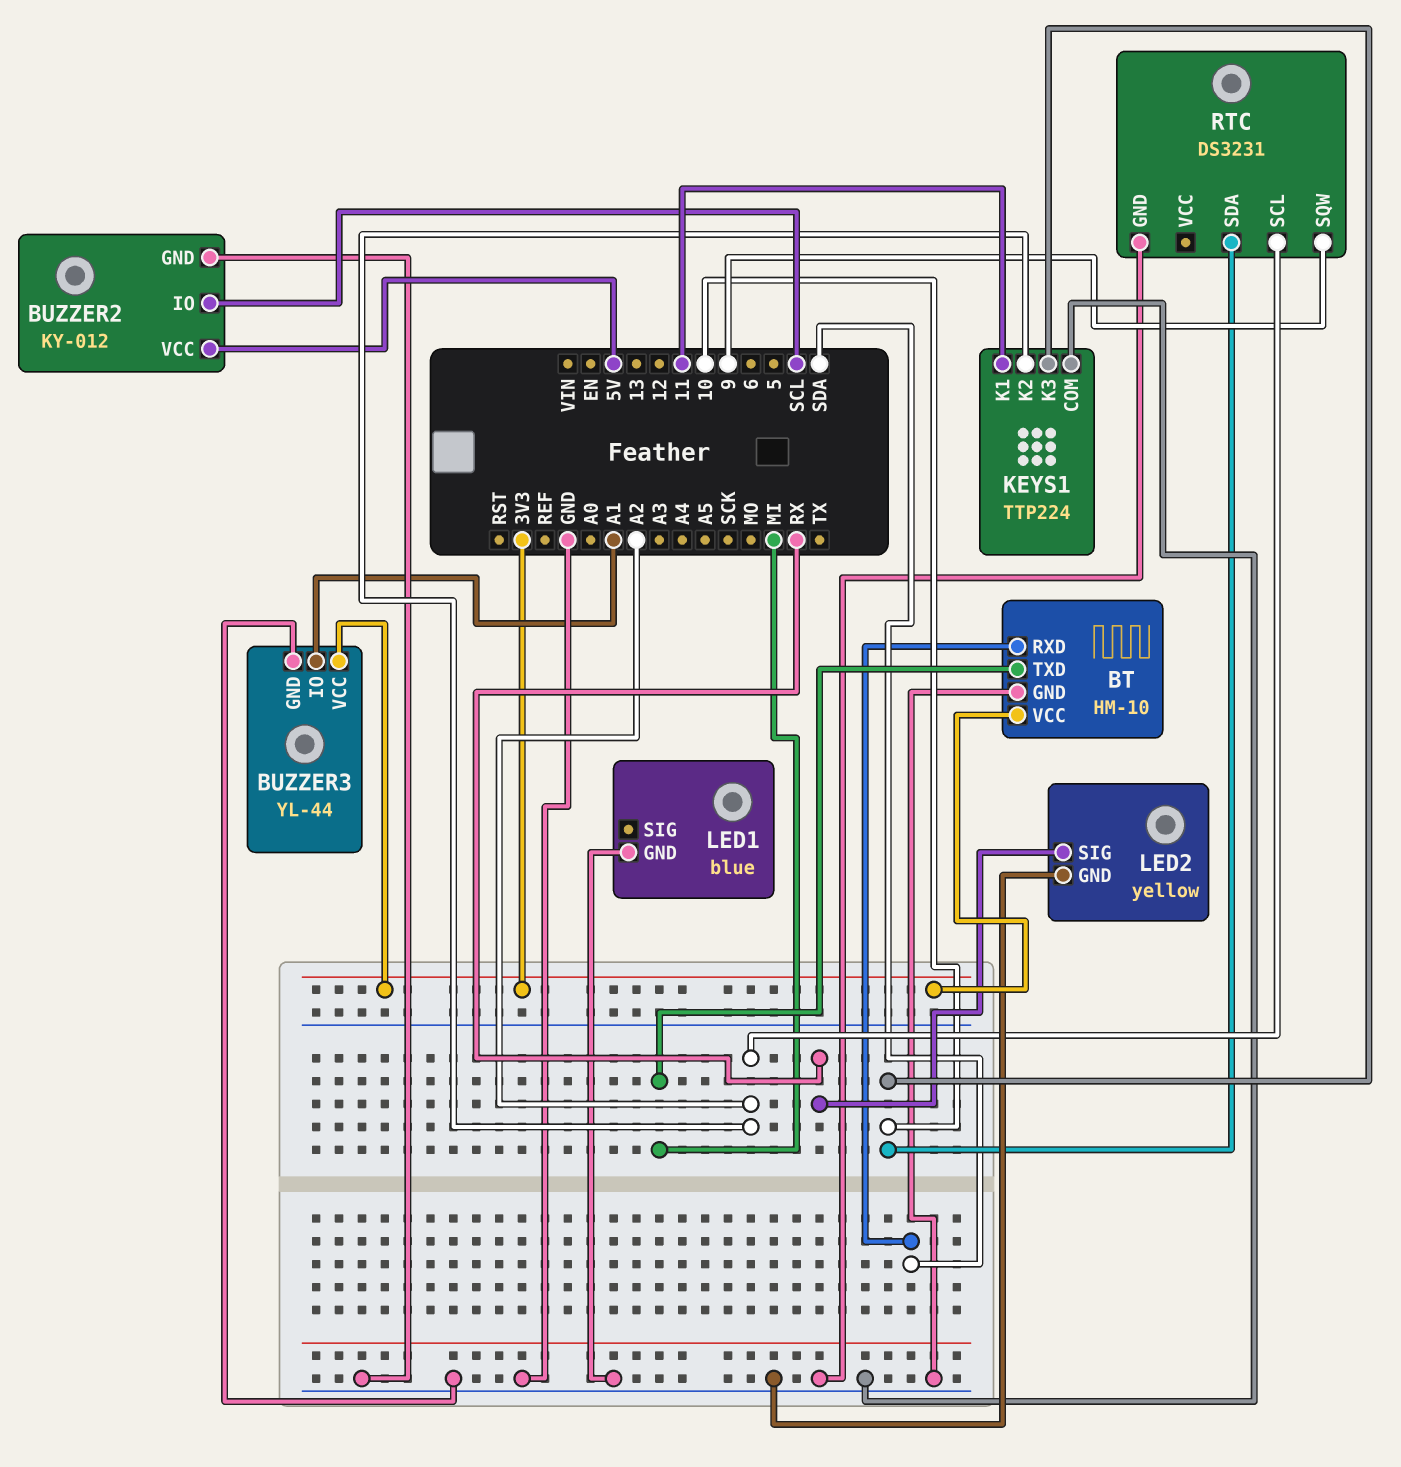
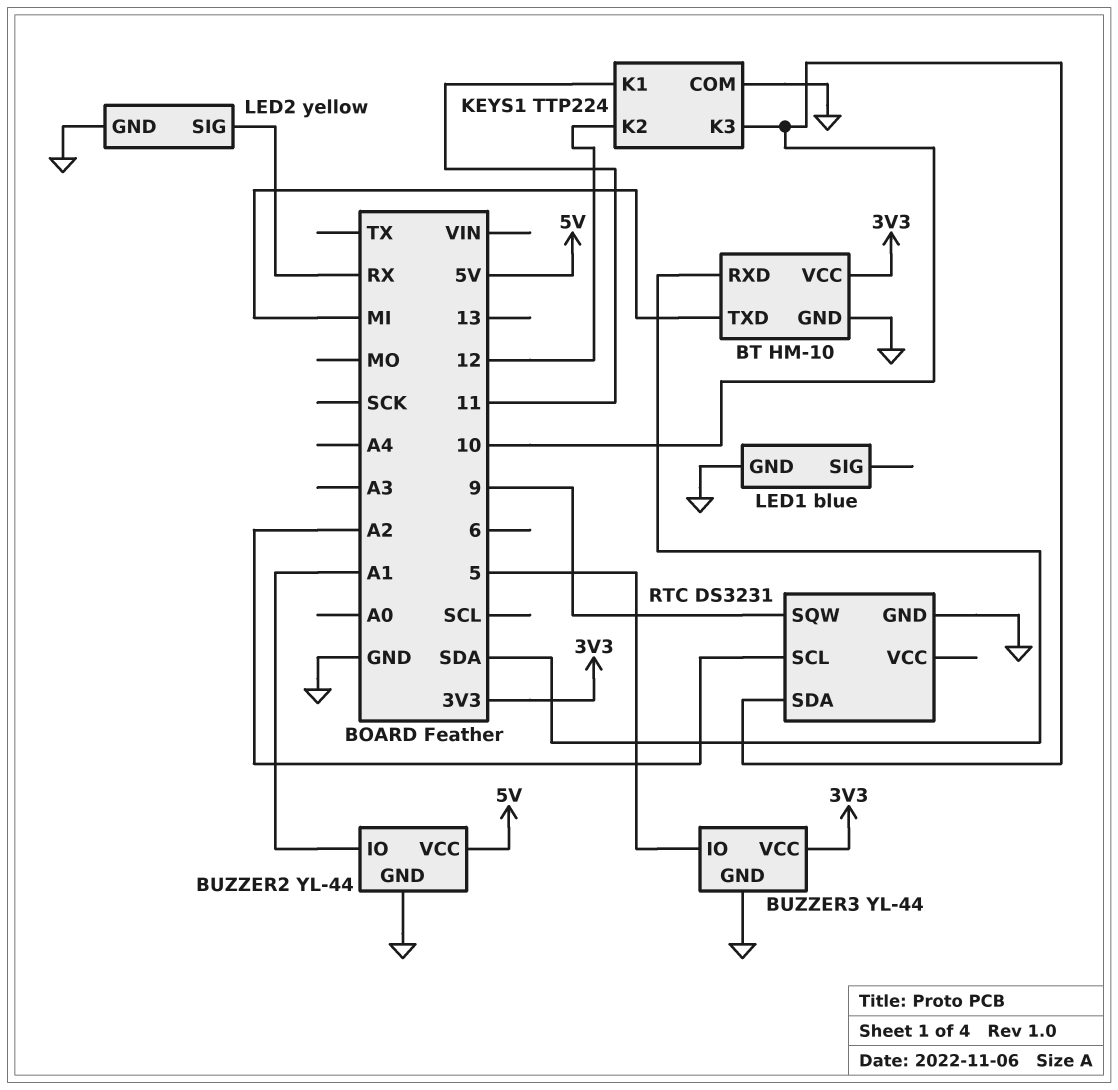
BUZZER2: KY-012 -> YL-44
BUZZER2 pin IO: SCL -> A1
BUZZER3 pin IO: A1 -> 5
KEYS1 pin K2: A2 -> 12

